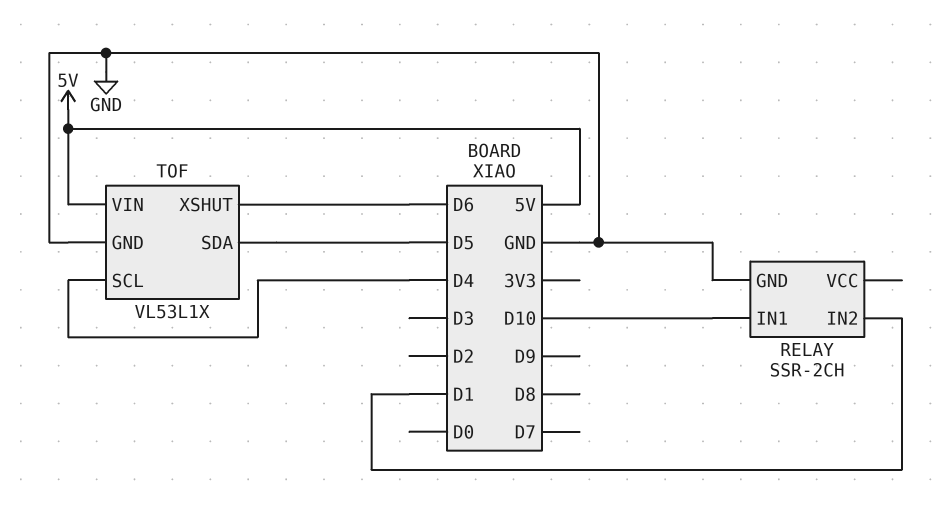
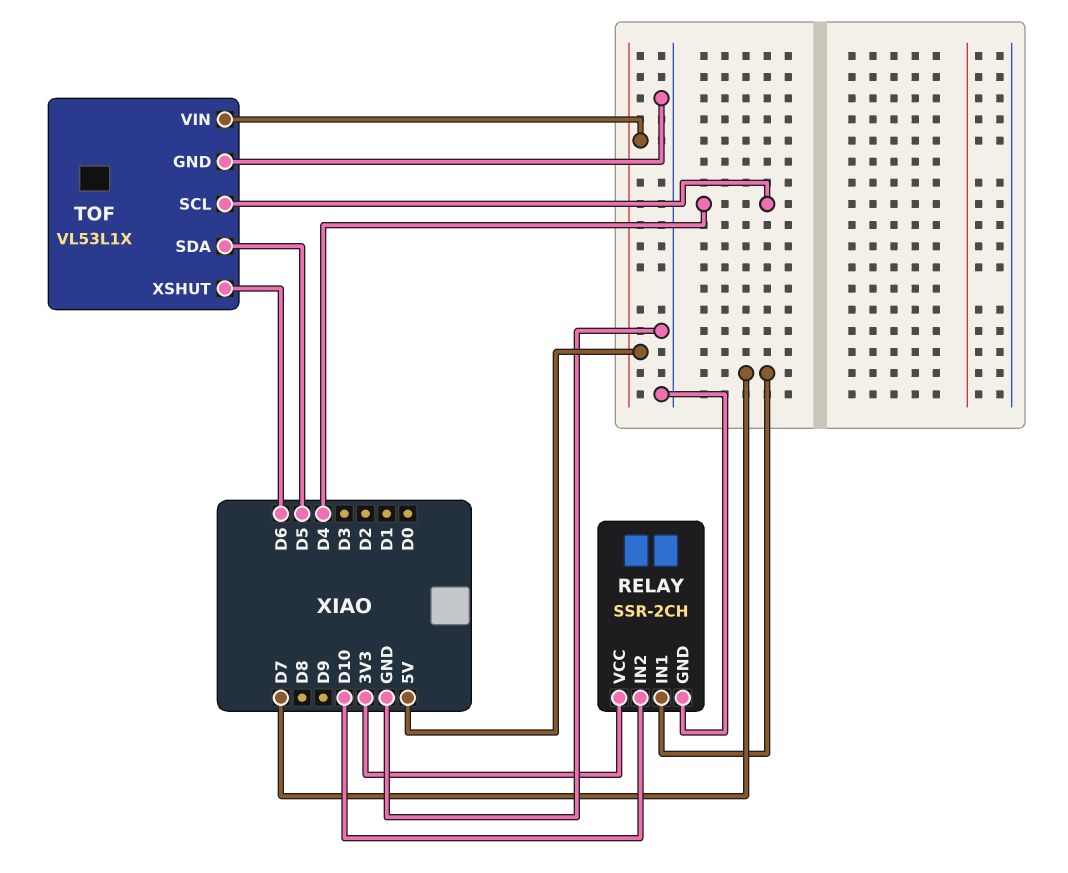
RELAY pin IN1: D10 -> D7
RELAY pin IN2: D1 -> D10
RELAY pin VCC: none -> 3V3

